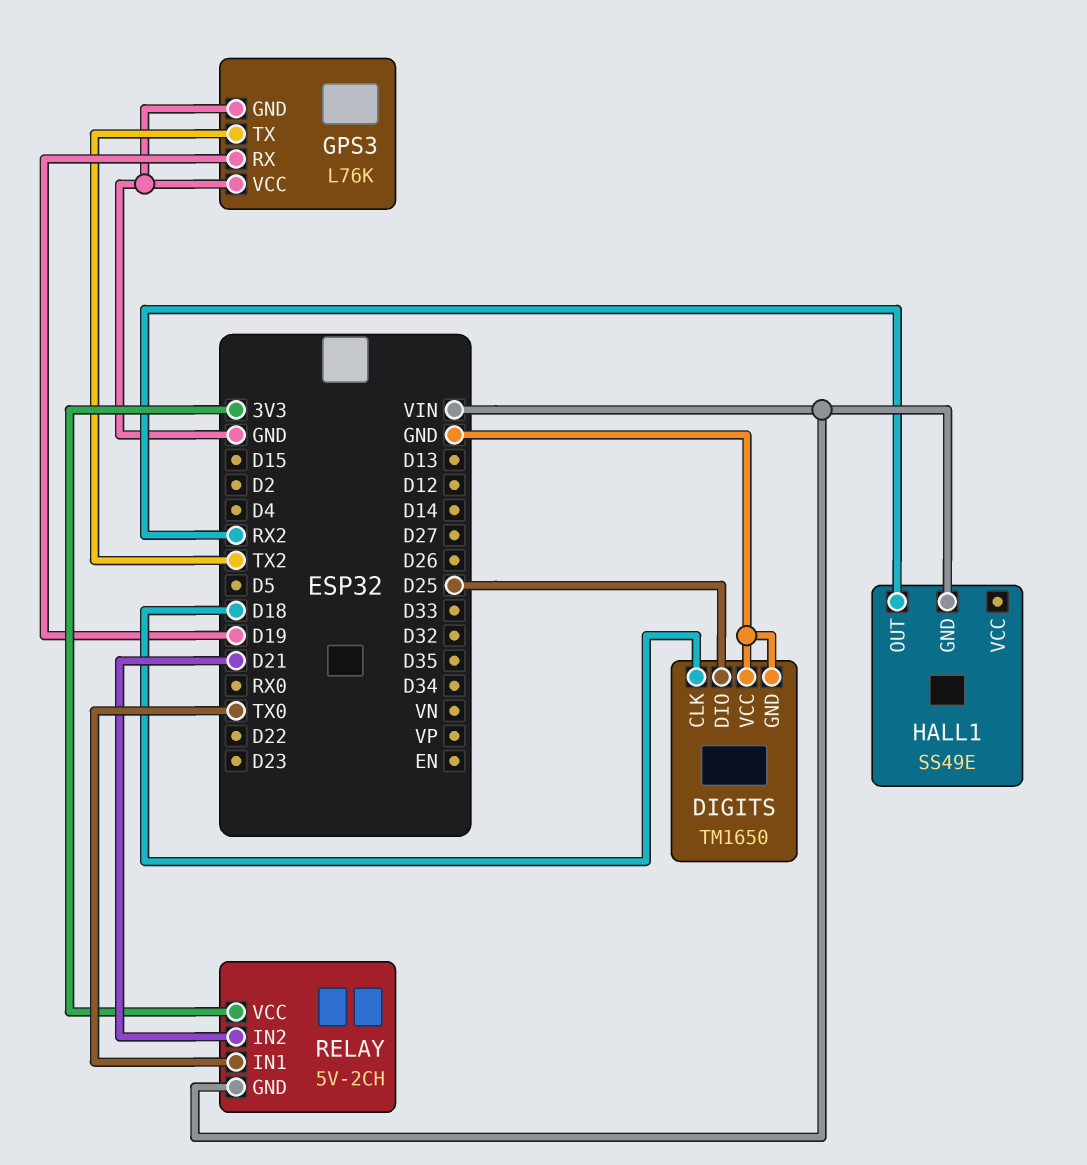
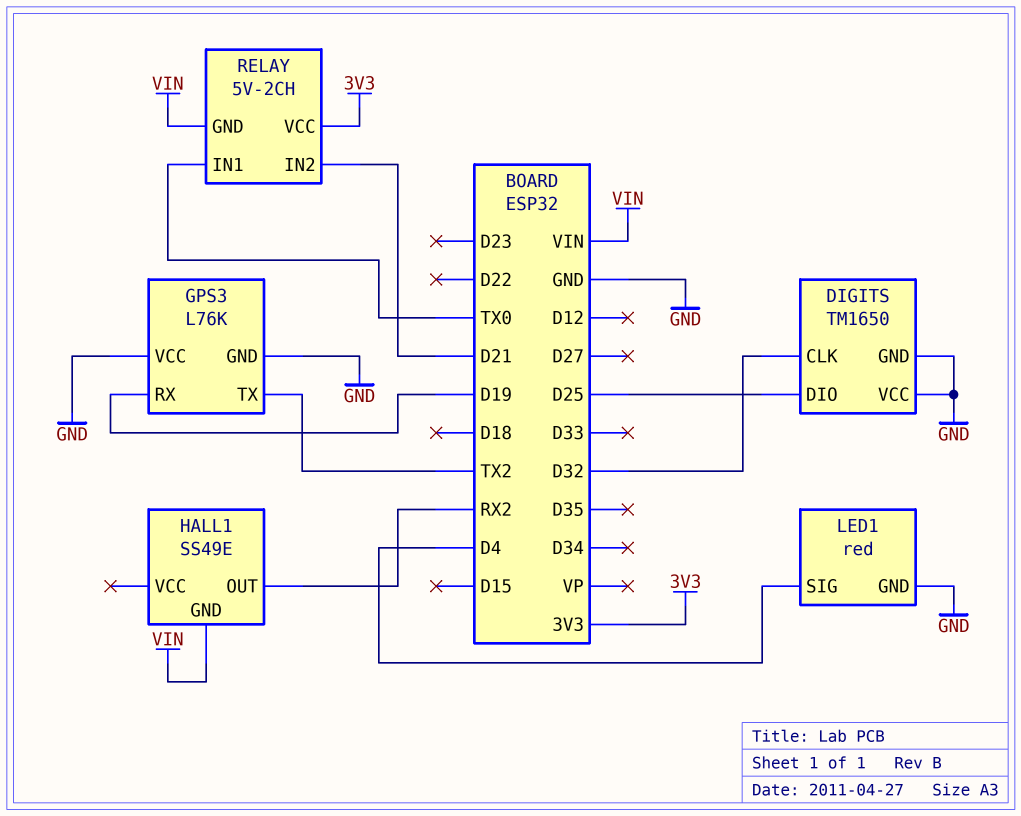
DIGITS pin CLK: D18 -> D32
LED1: none -> red
LED1 pin GND: none -> GND
LED1 pin SIG: none -> D4

